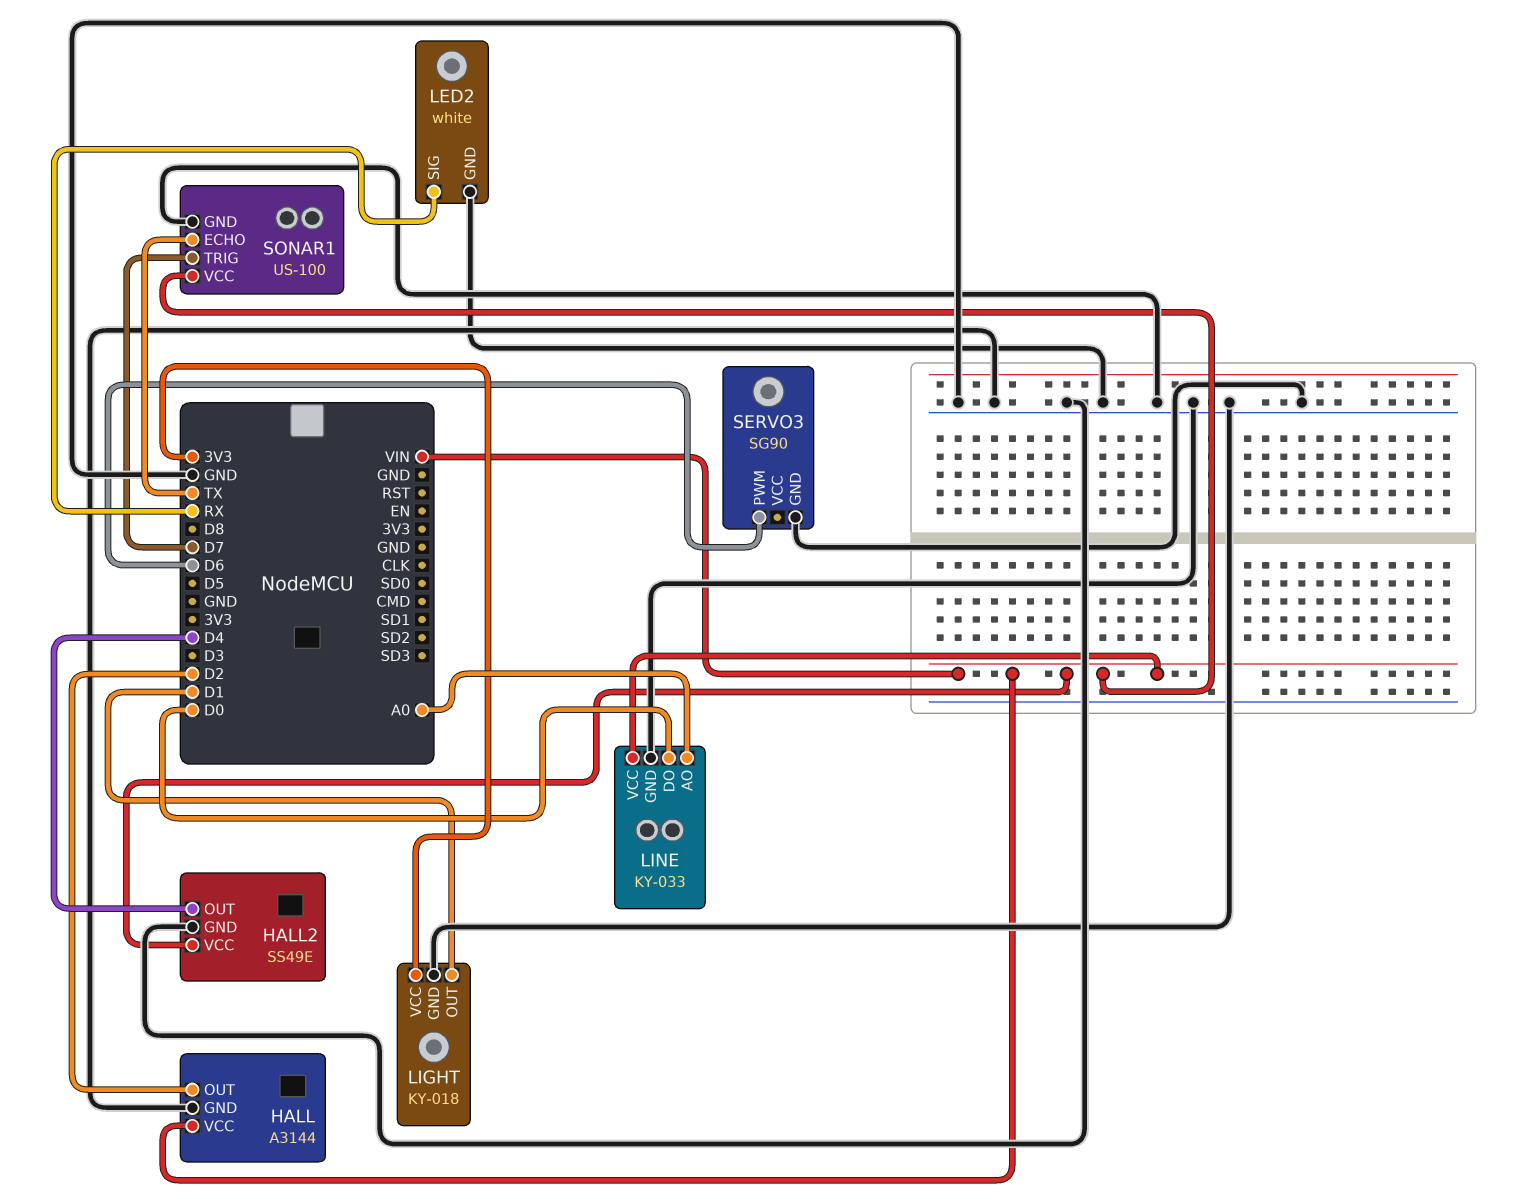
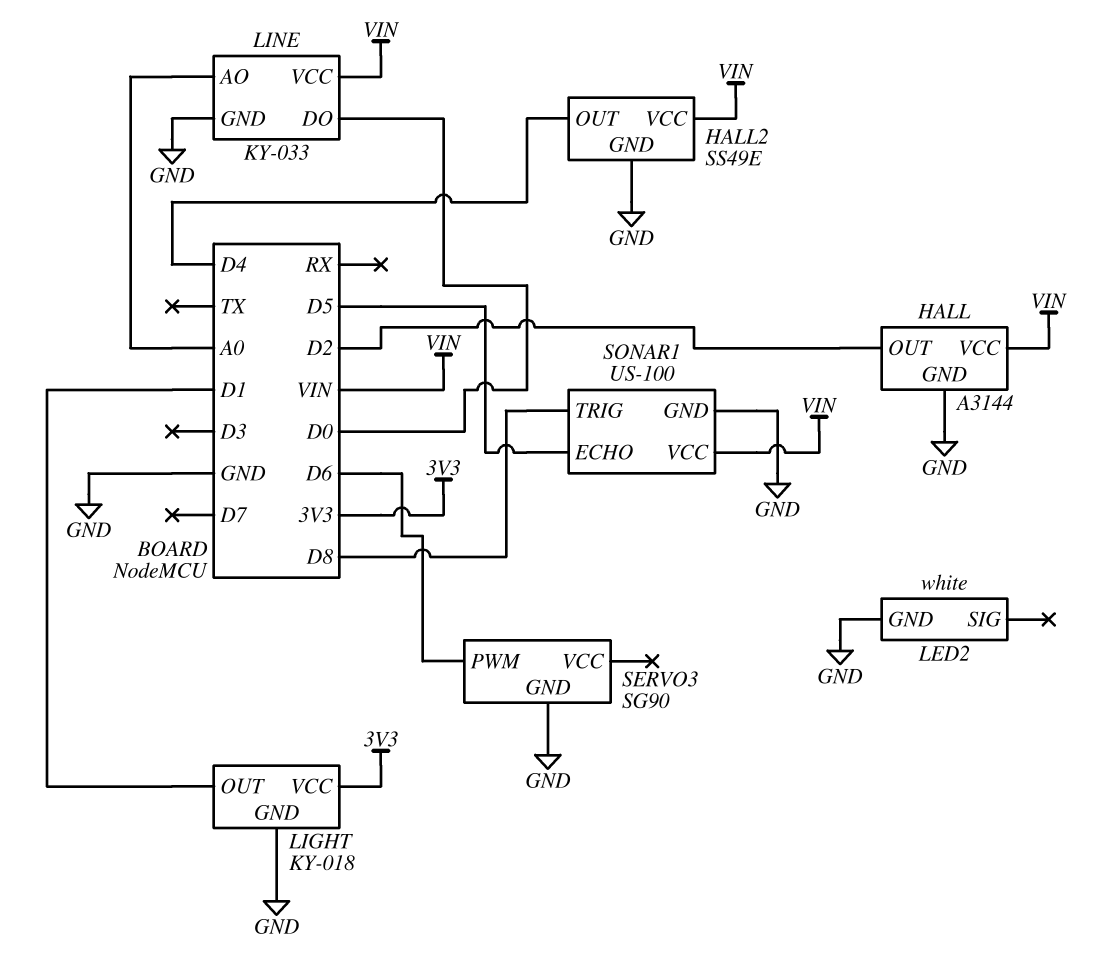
LED2 pin SIG: RX -> none
SONAR1 pin ECHO: TX -> D5
SONAR1 pin TRIG: D7 -> D8

